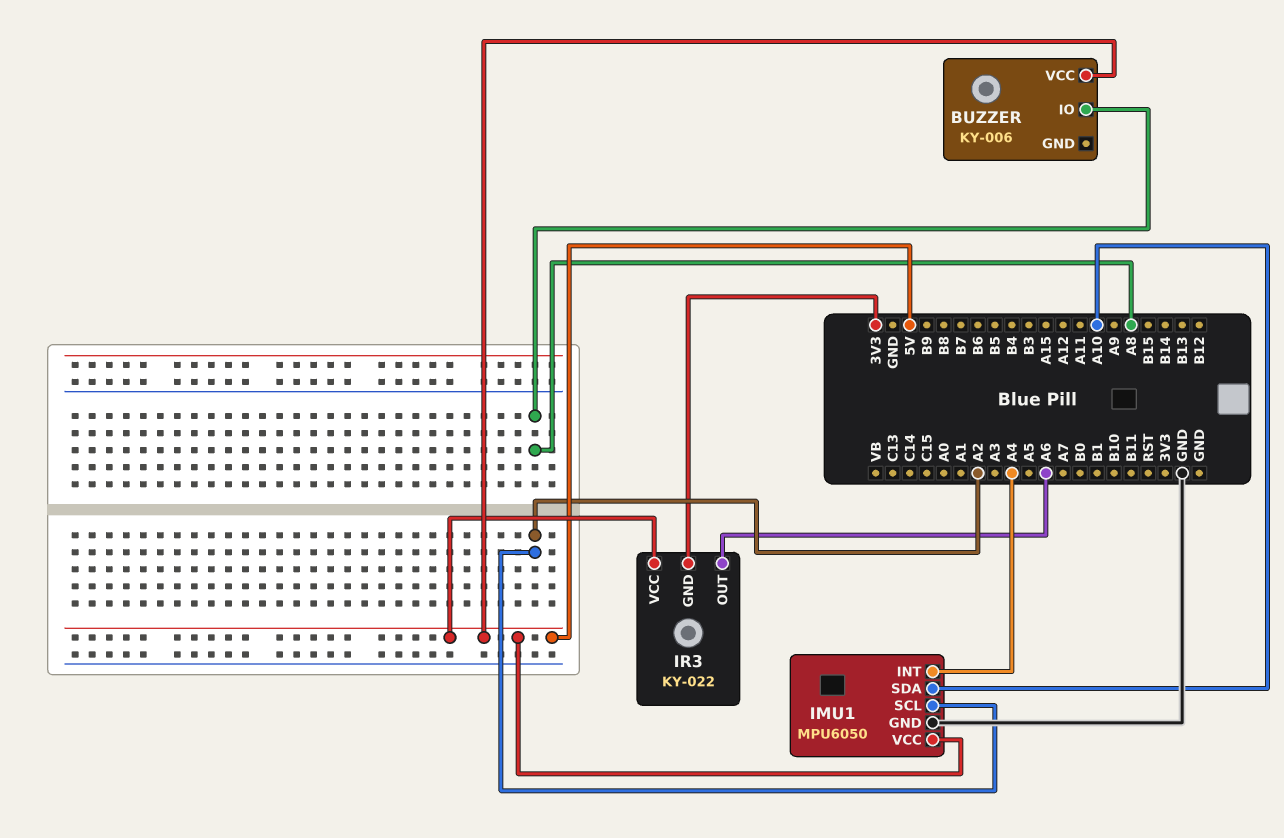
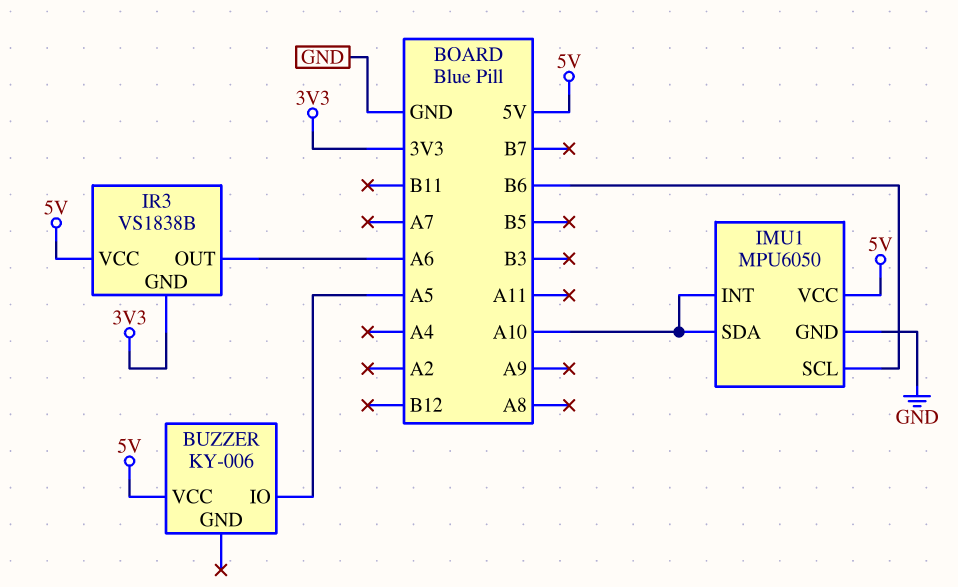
BUZZER pin IO: A8 -> A5
IMU1 pin INT: A4 -> A10
IMU1 pin SCL: A2 -> B6
IR3: KY-022 -> VS1838B

